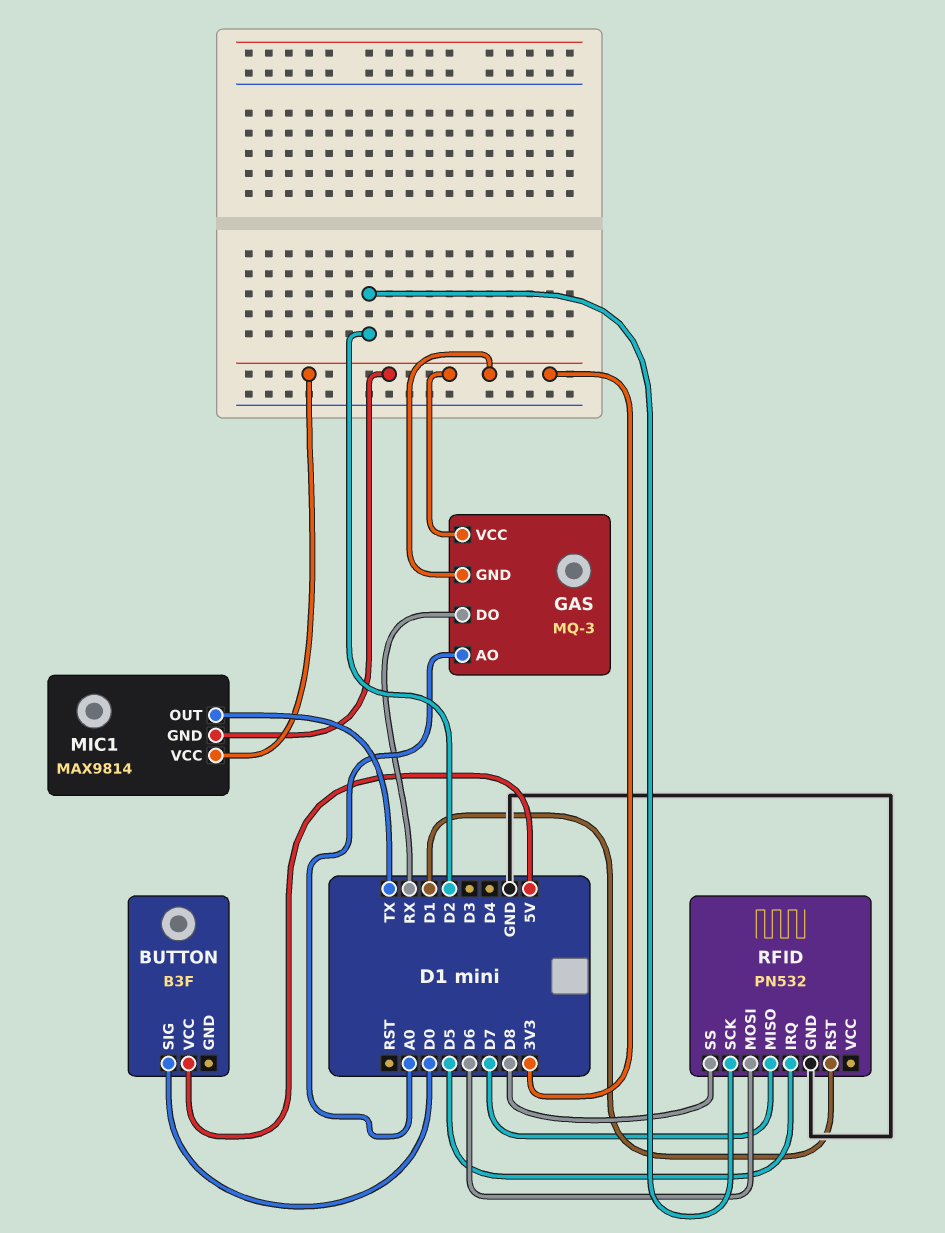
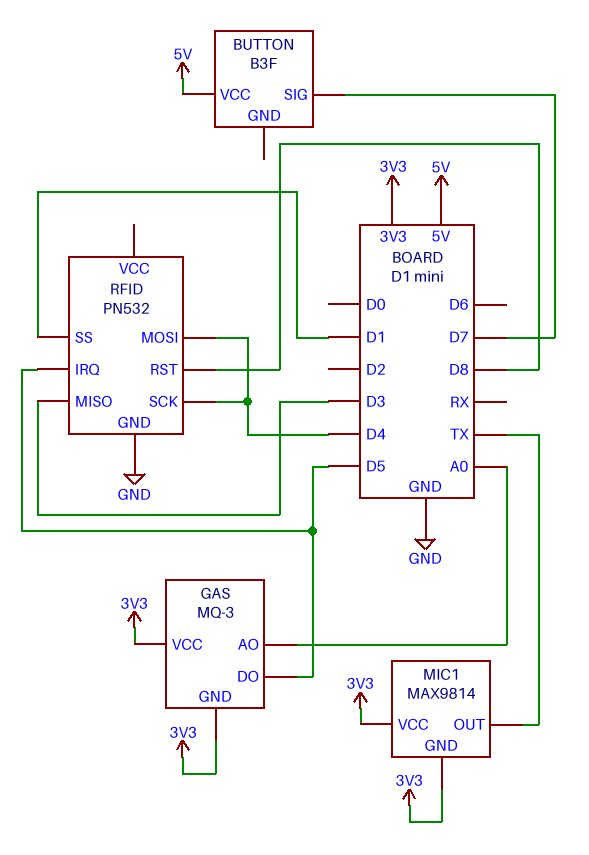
BUTTON pin SIG: D0 -> D7
GAS pin DO: RX -> D5
RFID pin MISO: D7 -> D3
RFID pin MOSI: D6 -> D4
RFID pin RST: D1 -> D8
RFID pin SCK: D2 -> D4
RFID pin SS: D8 -> D1

